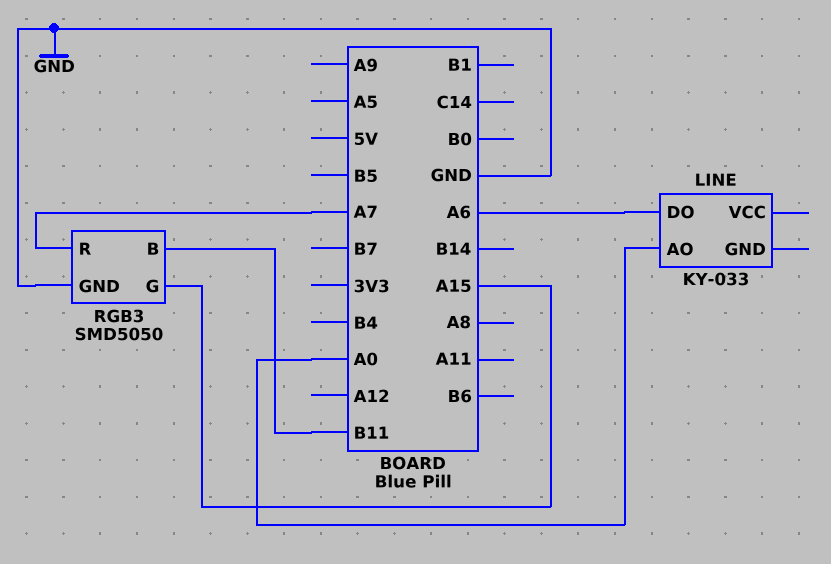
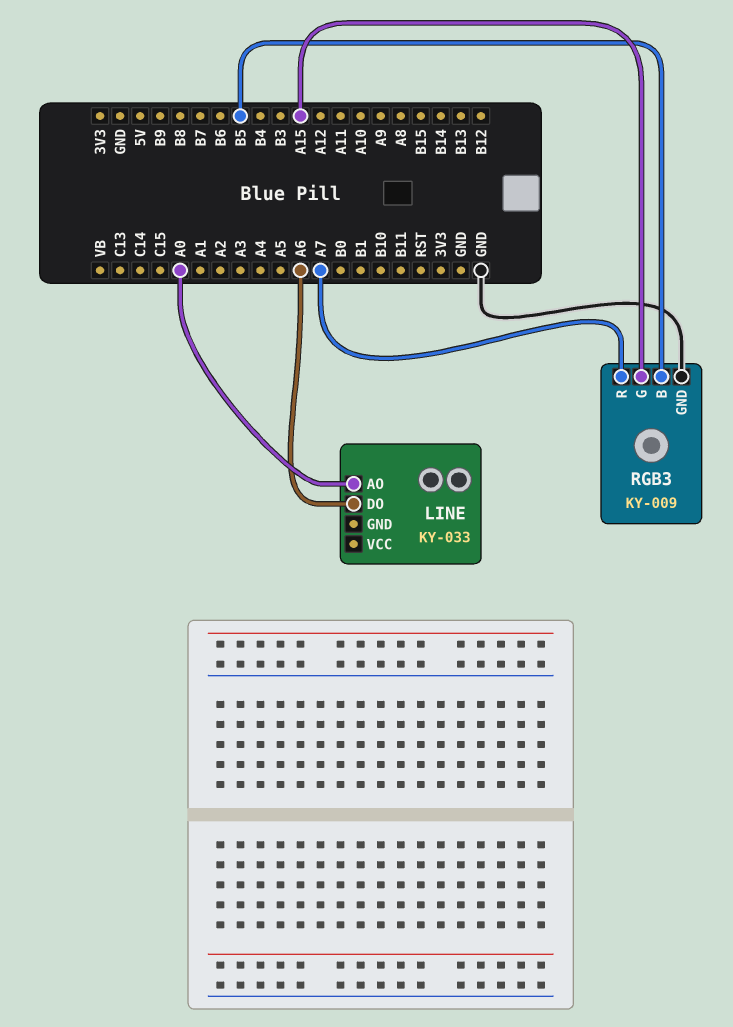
RGB3: SMD5050 -> KY-009
RGB3 pin B: B11 -> B5

